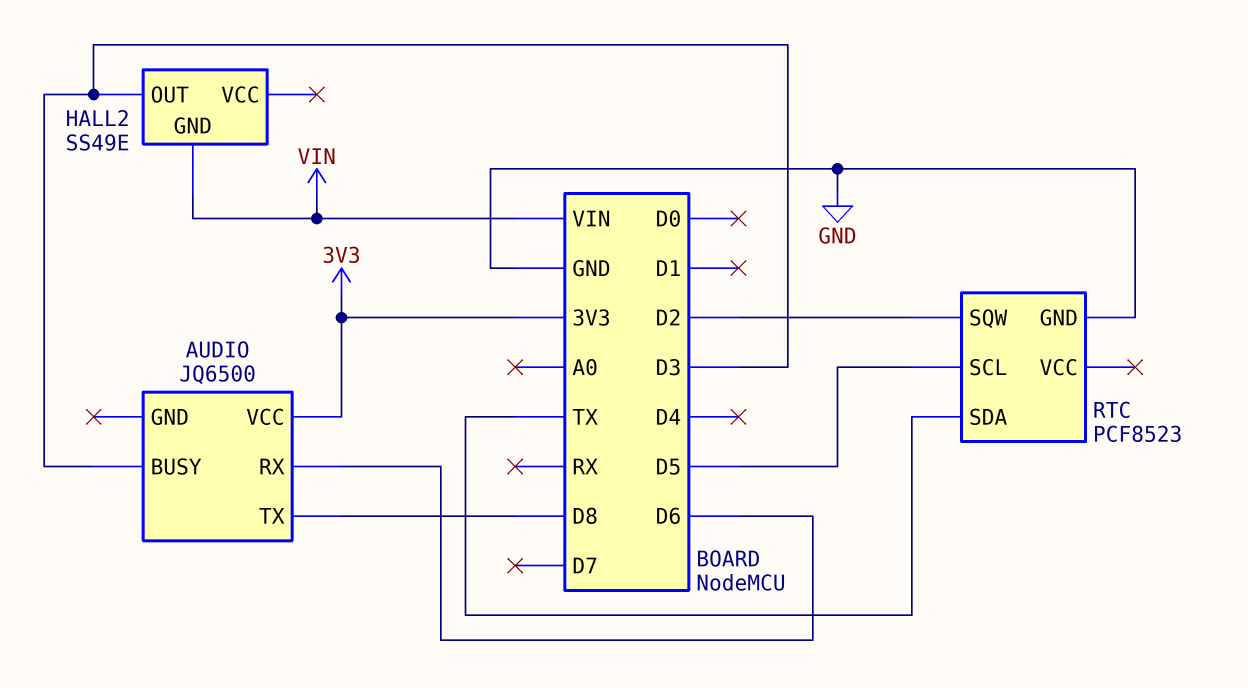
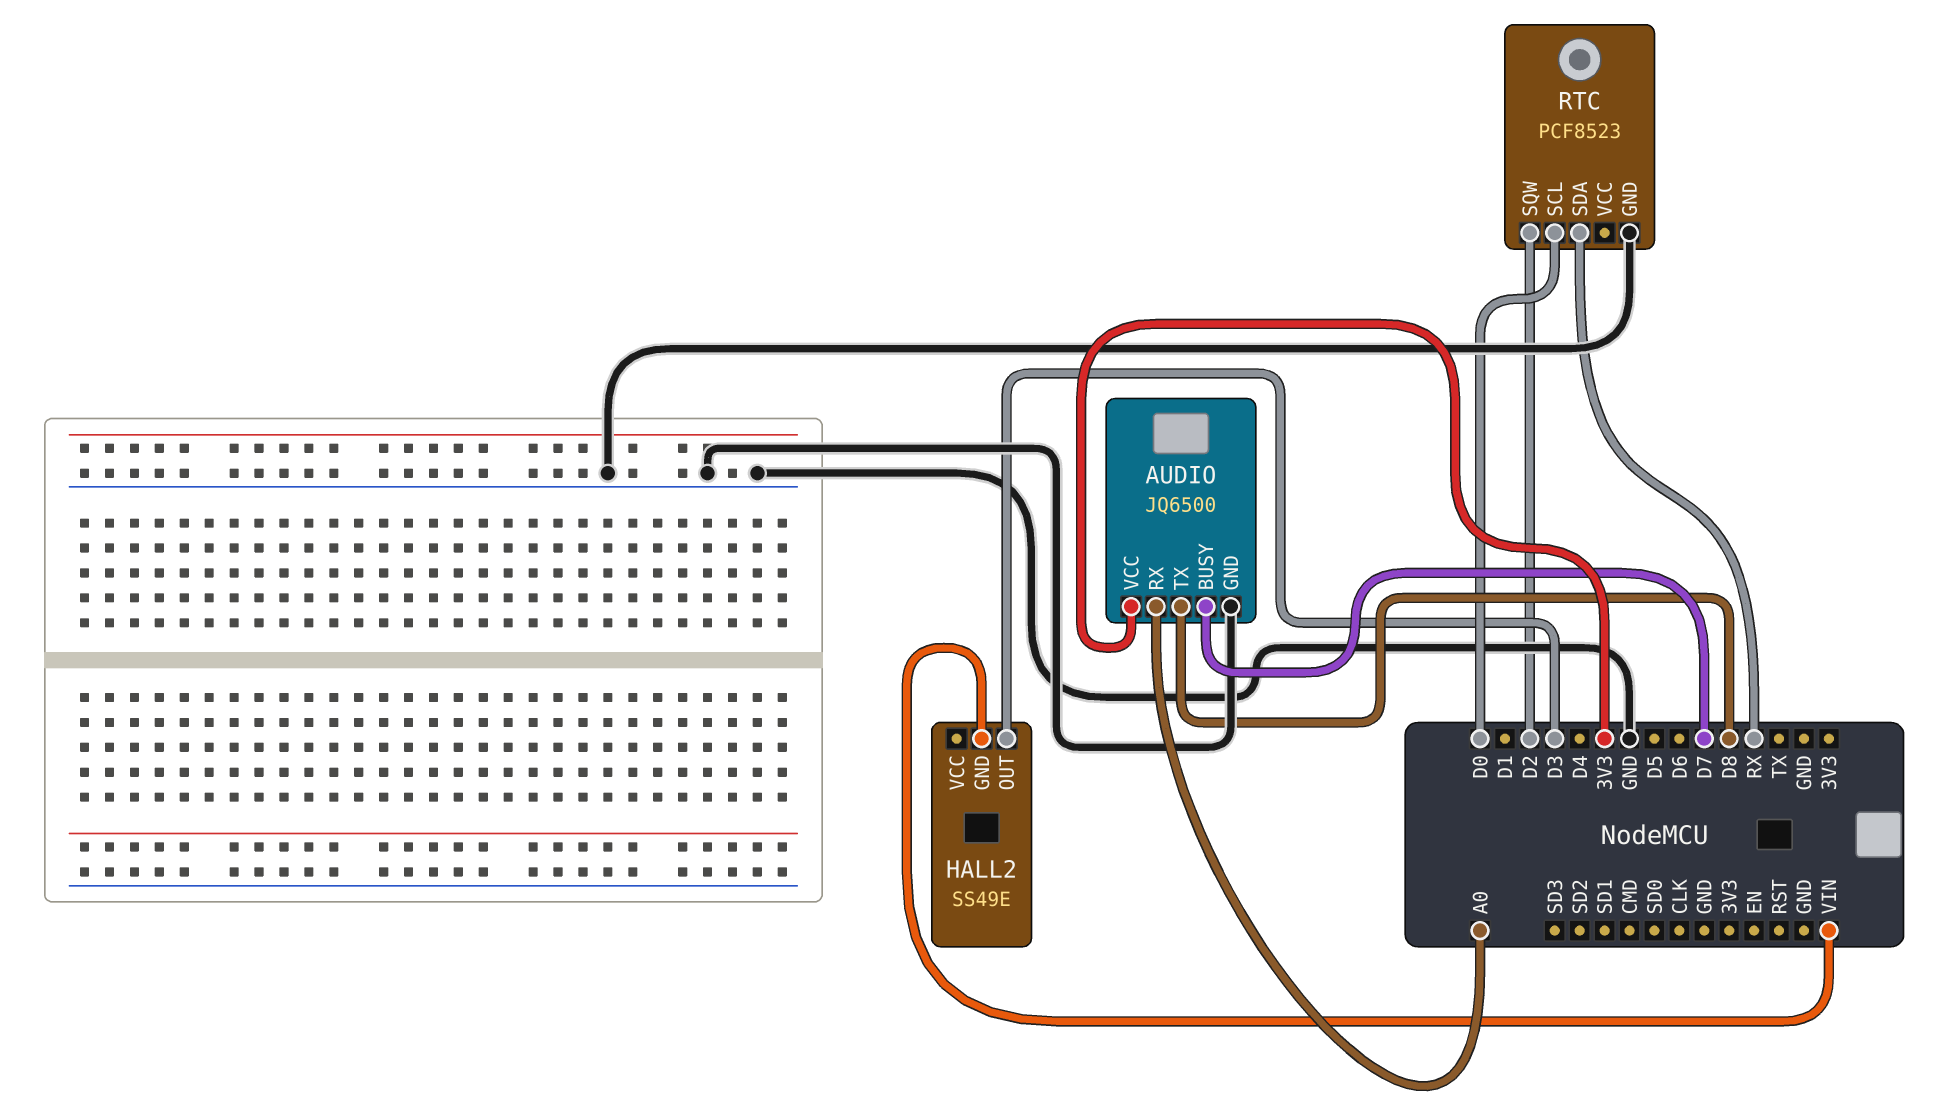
AUDIO pin BUSY: D3 -> D7
AUDIO pin GND: none -> GND
AUDIO pin RX: D6 -> A0
RTC pin SCL: D5 -> D0
RTC pin SDA: TX -> RX

